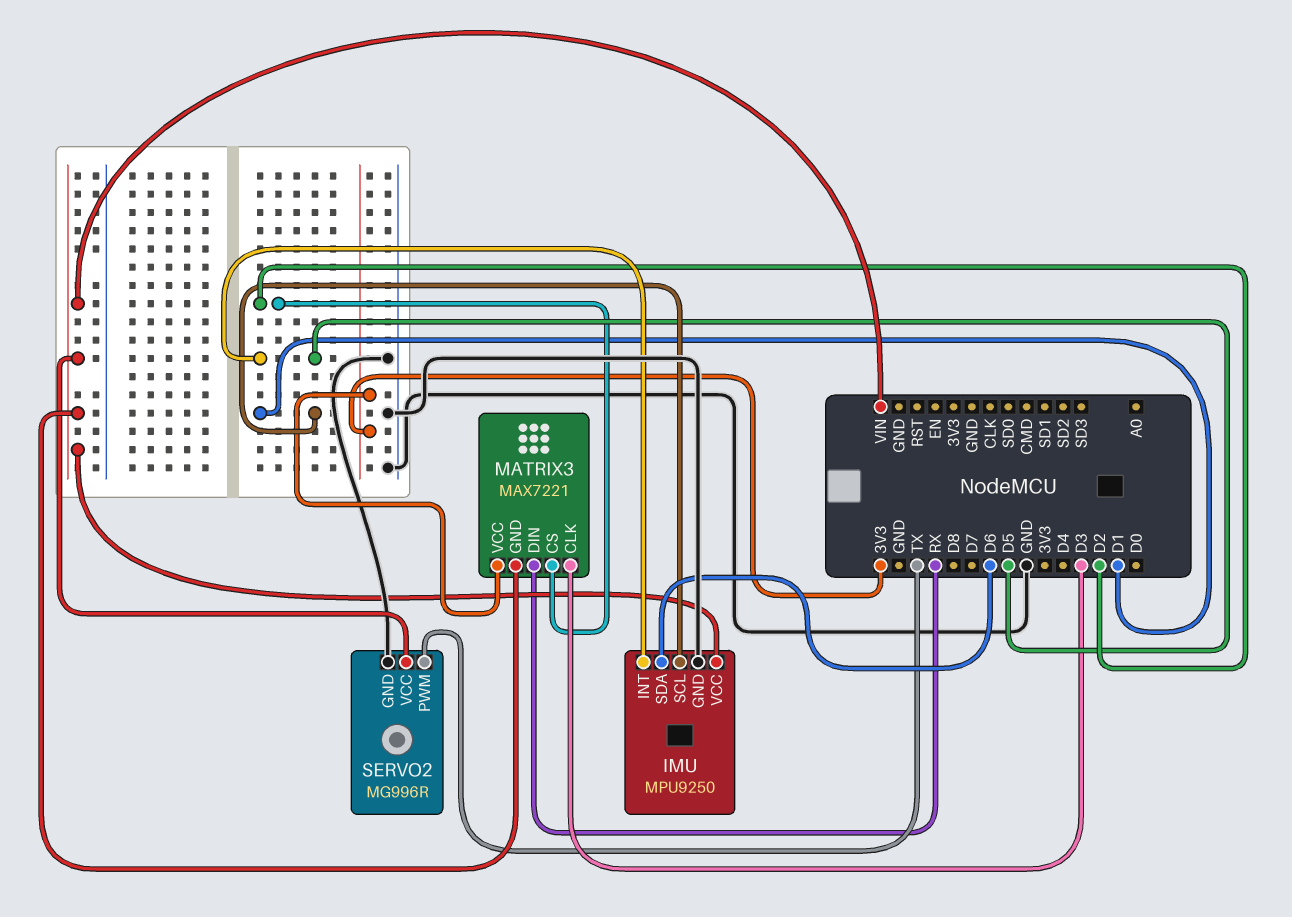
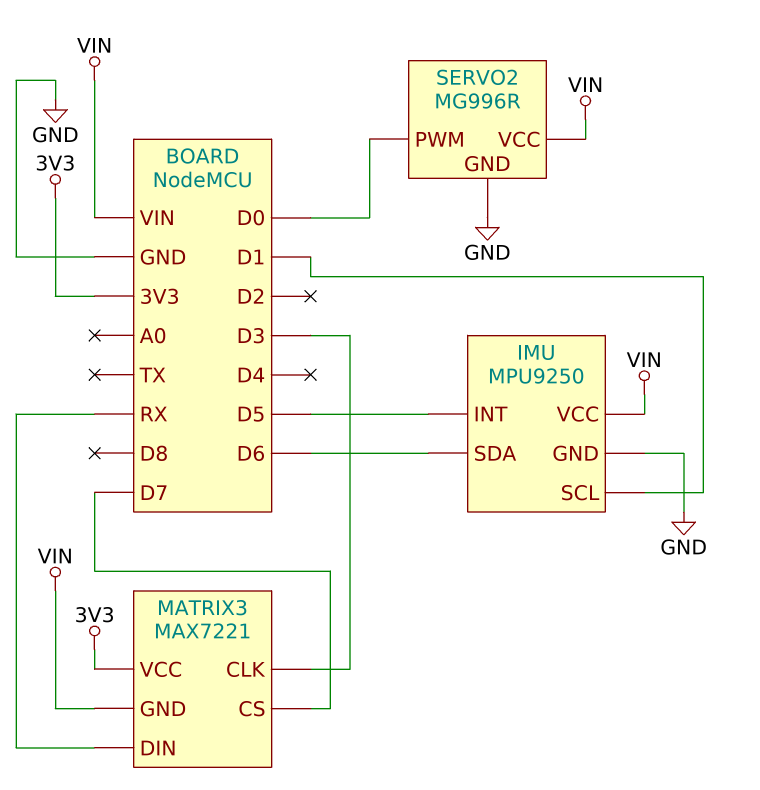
MATRIX3 pin CS: D2 -> D7
SERVO2 pin PWM: TX -> D0

